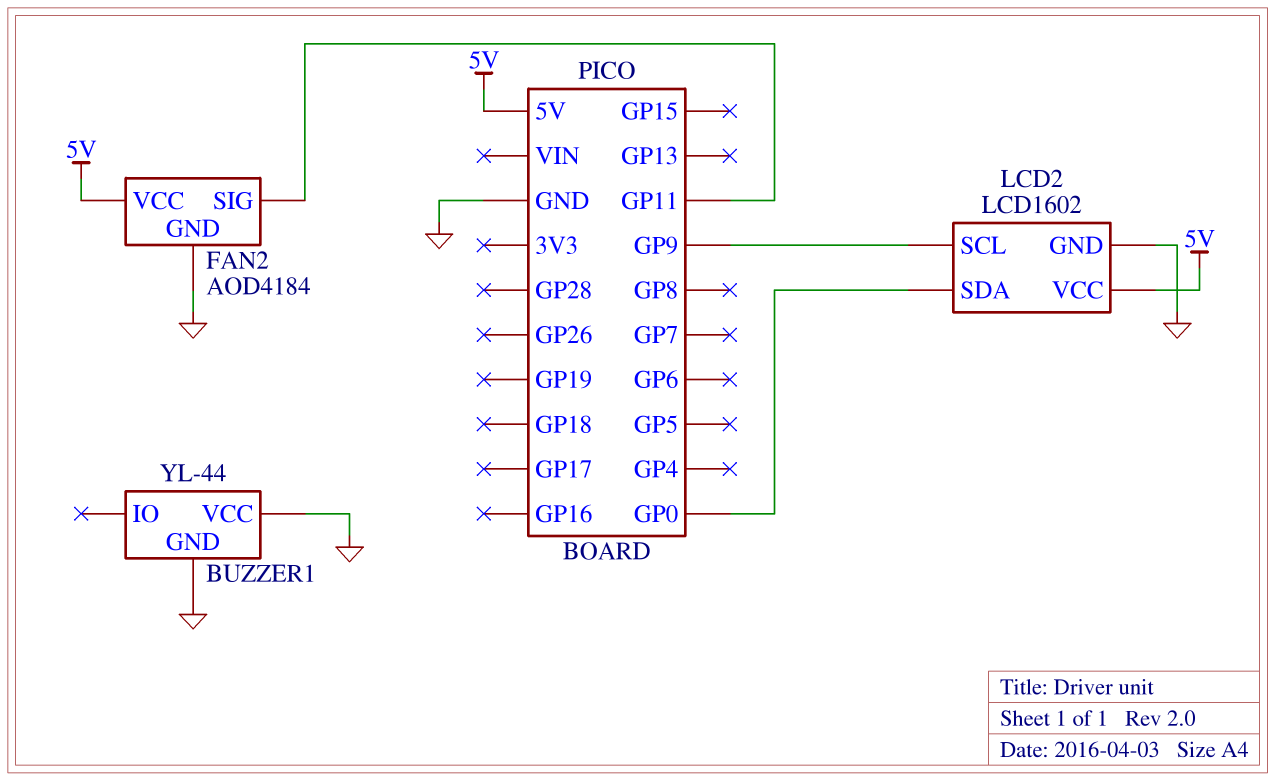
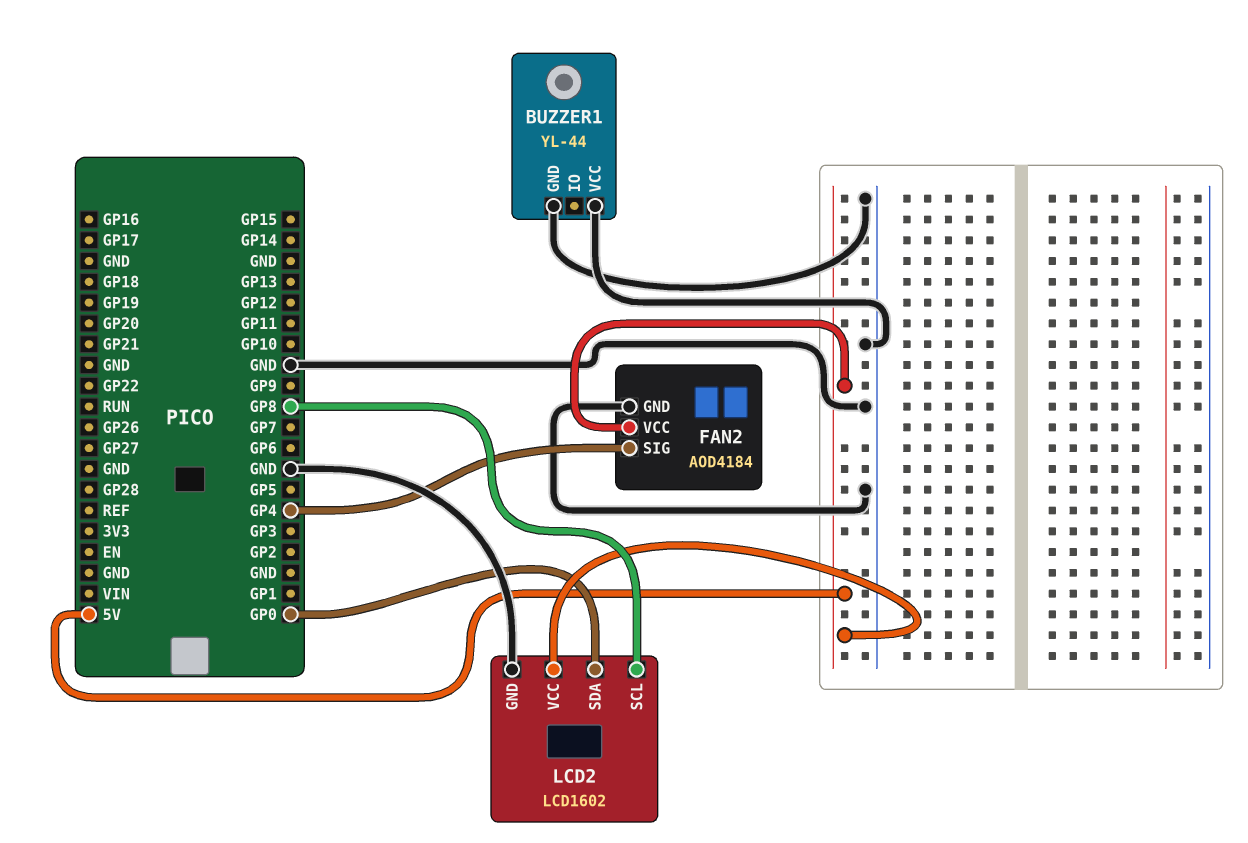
FAN2 pin SIG: GP11 -> GP4
LCD2 pin SCL: GP9 -> GP8

